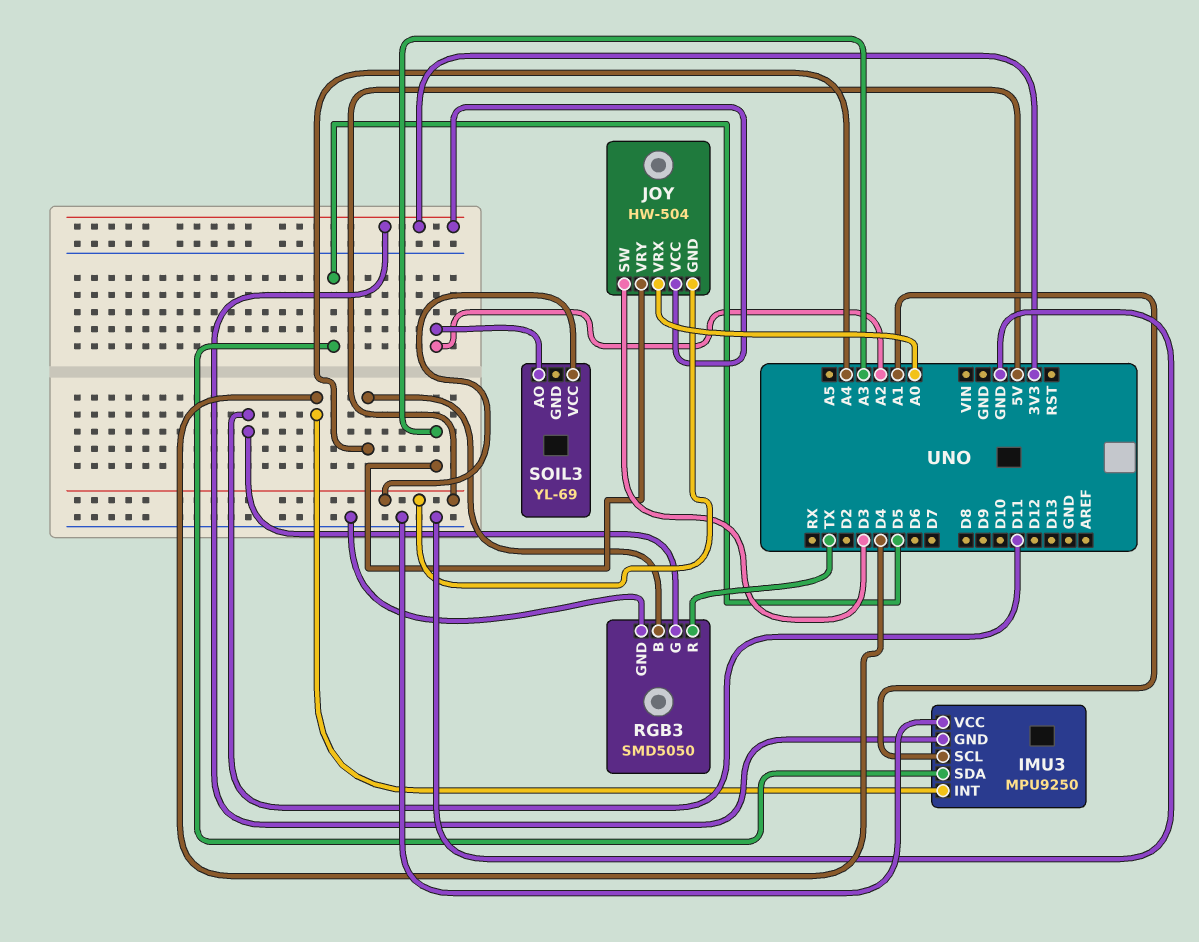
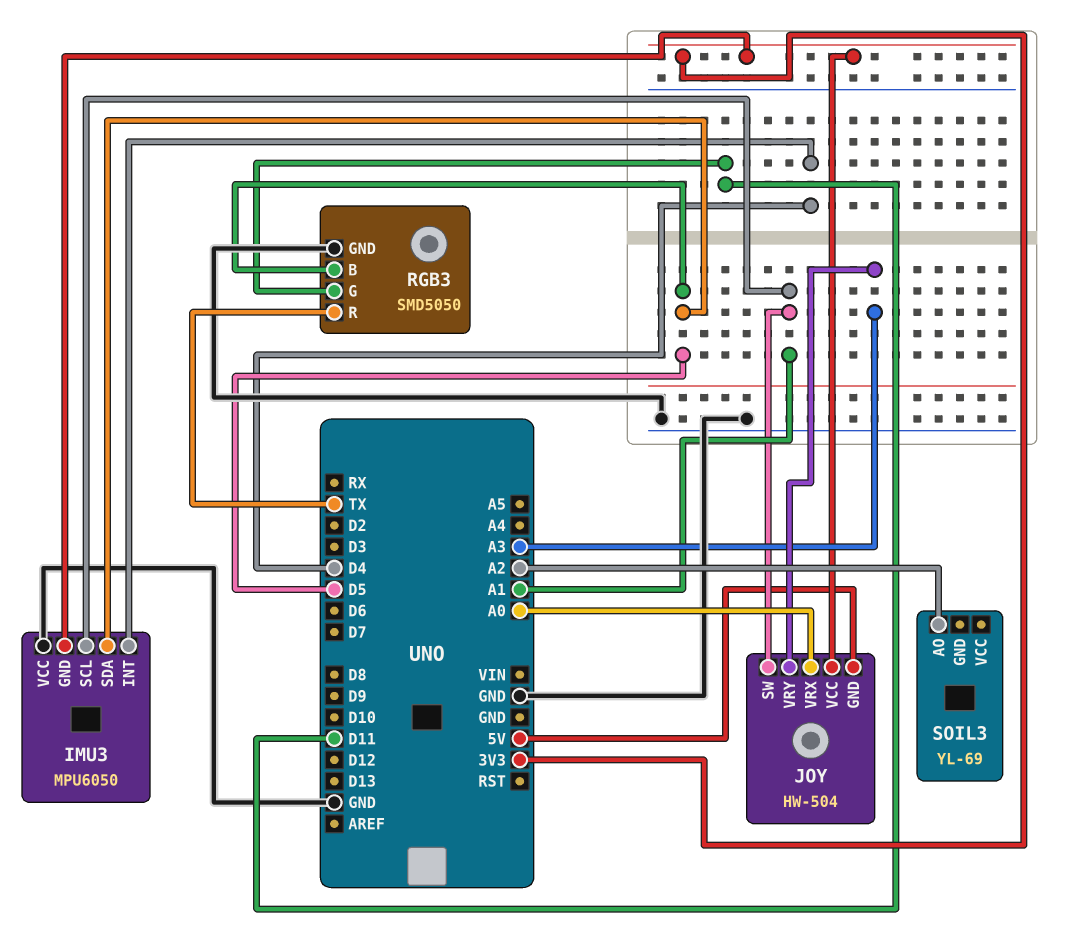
IMU3: MPU9250 -> MPU6050
JOY pin SW: D3 -> A1
RGB3 pin B: A4 -> D5
SOIL3 pin VCC: 5V -> none

